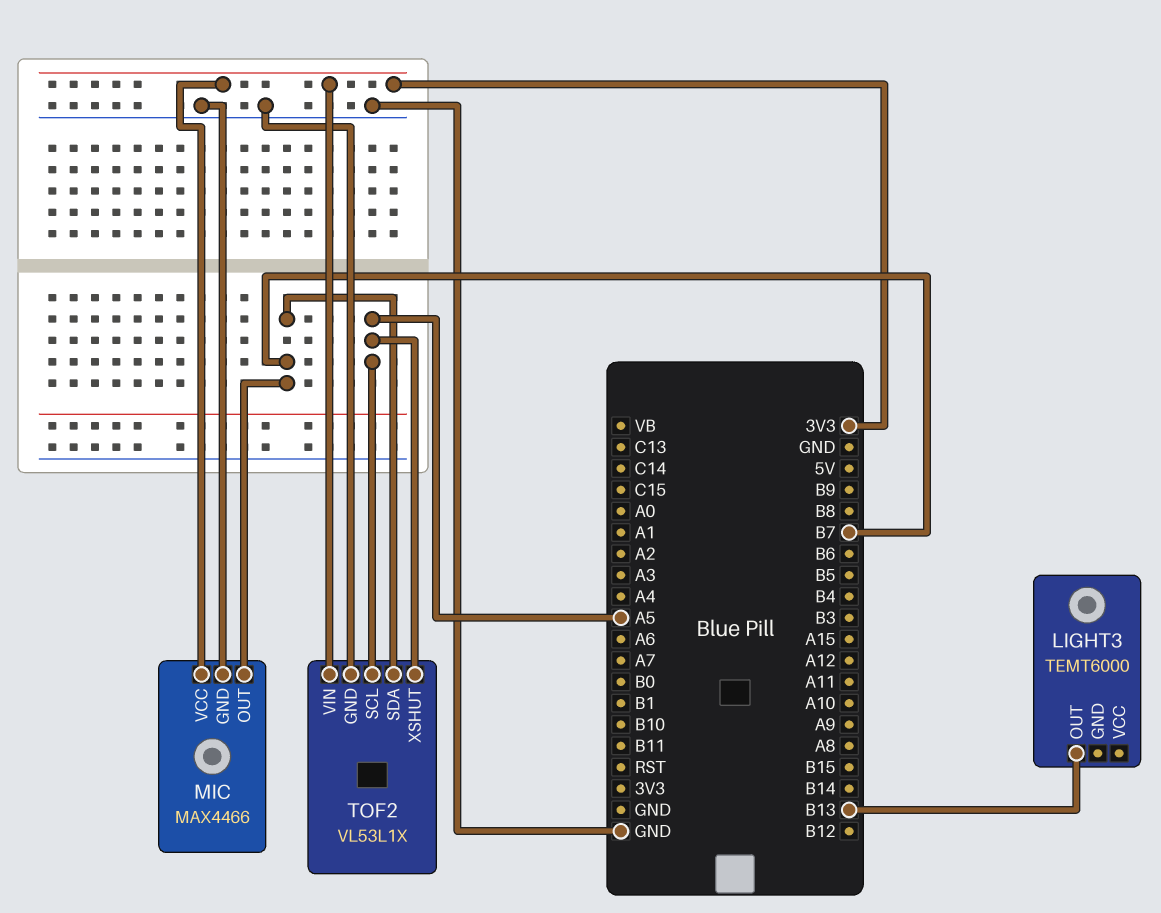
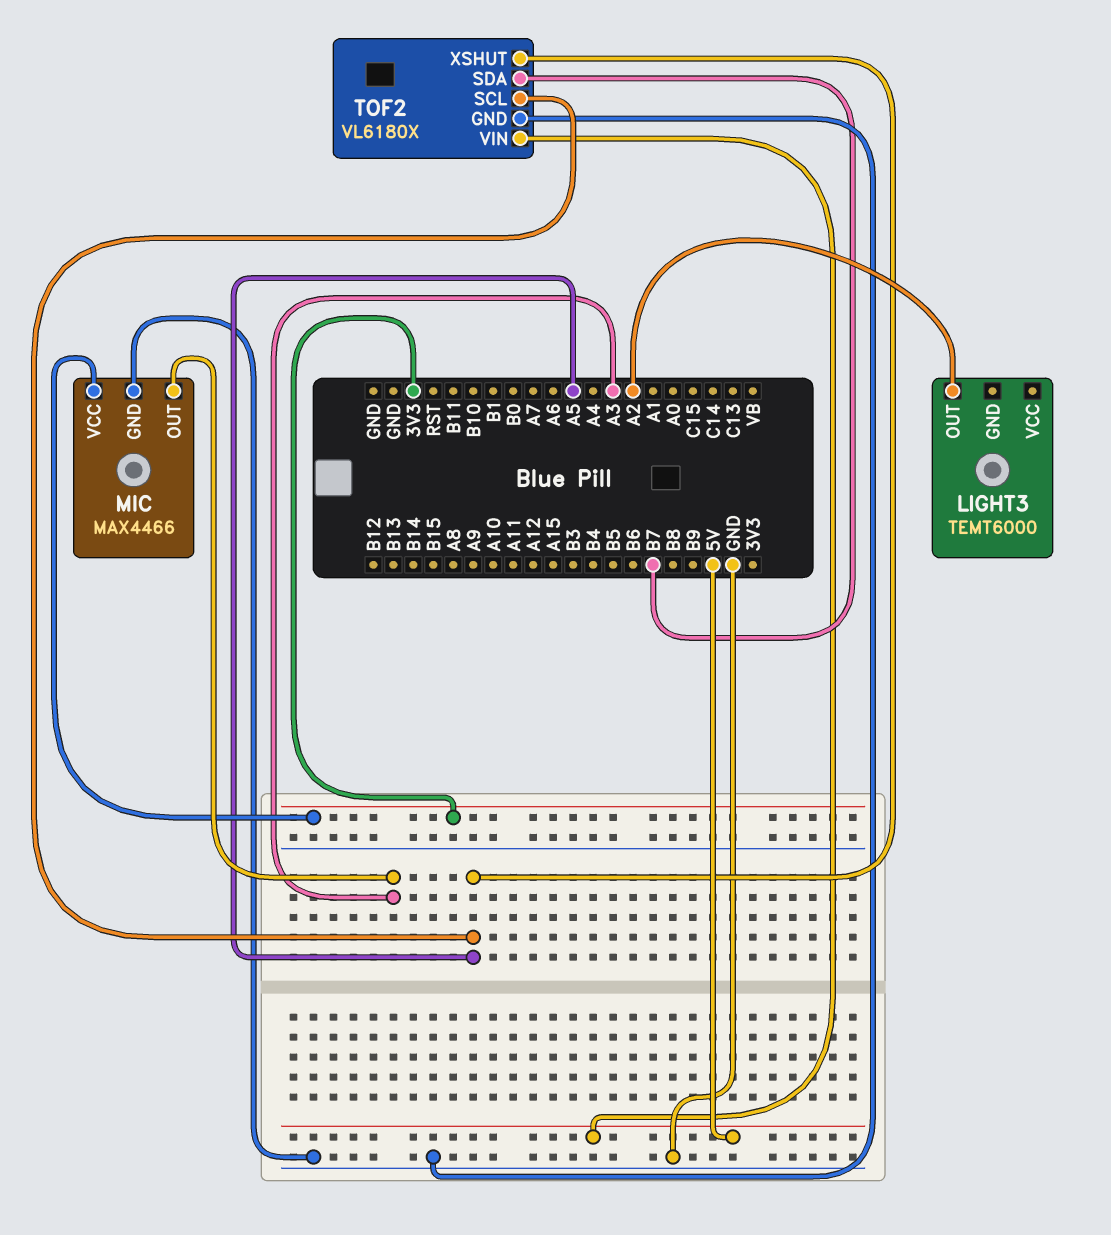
LIGHT3 pin OUT: B13 -> A2
MIC pin OUT: B7 -> A3
TOF2: VL53L1X -> VL6180X
TOF2 pin VIN: 3V3 -> 5V

